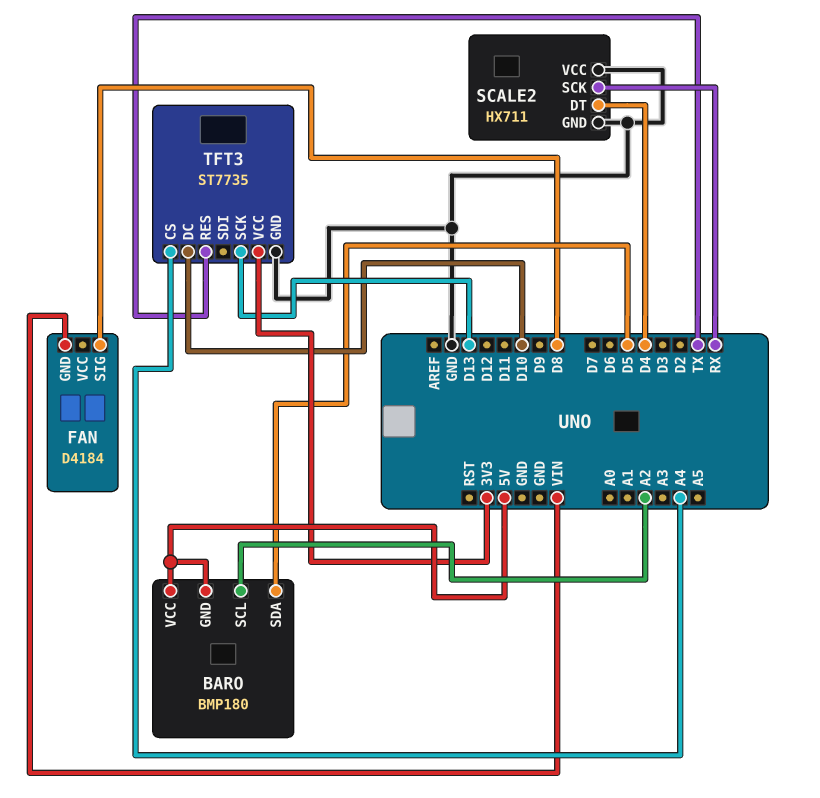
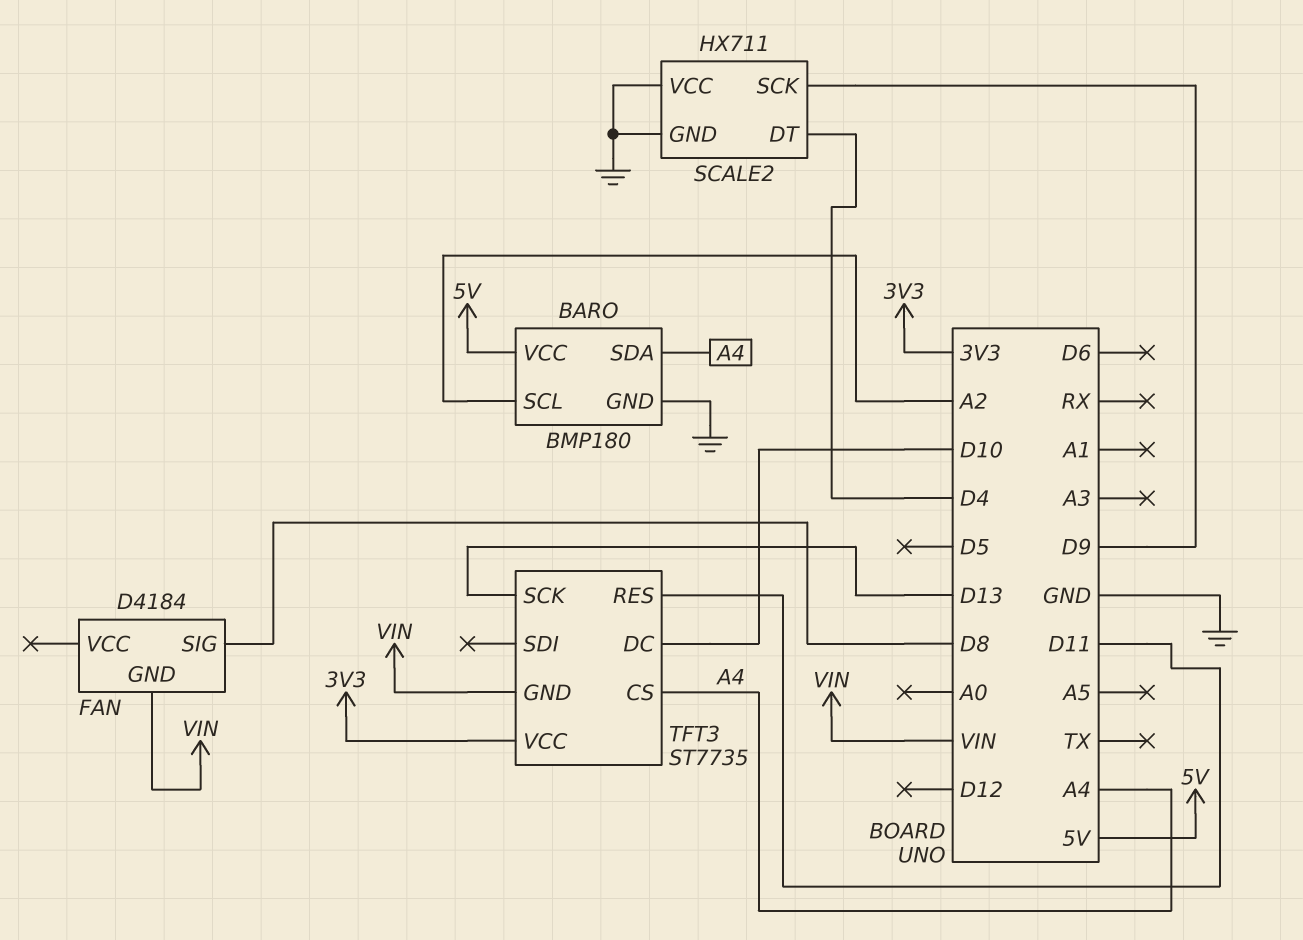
BARO pin GND: 5V -> GND
BARO pin SDA: D5 -> A4
SCALE2 pin SCK: RX -> D9
TFT3 pin GND: GND -> VIN
TFT3 pin RES: TX -> D11

